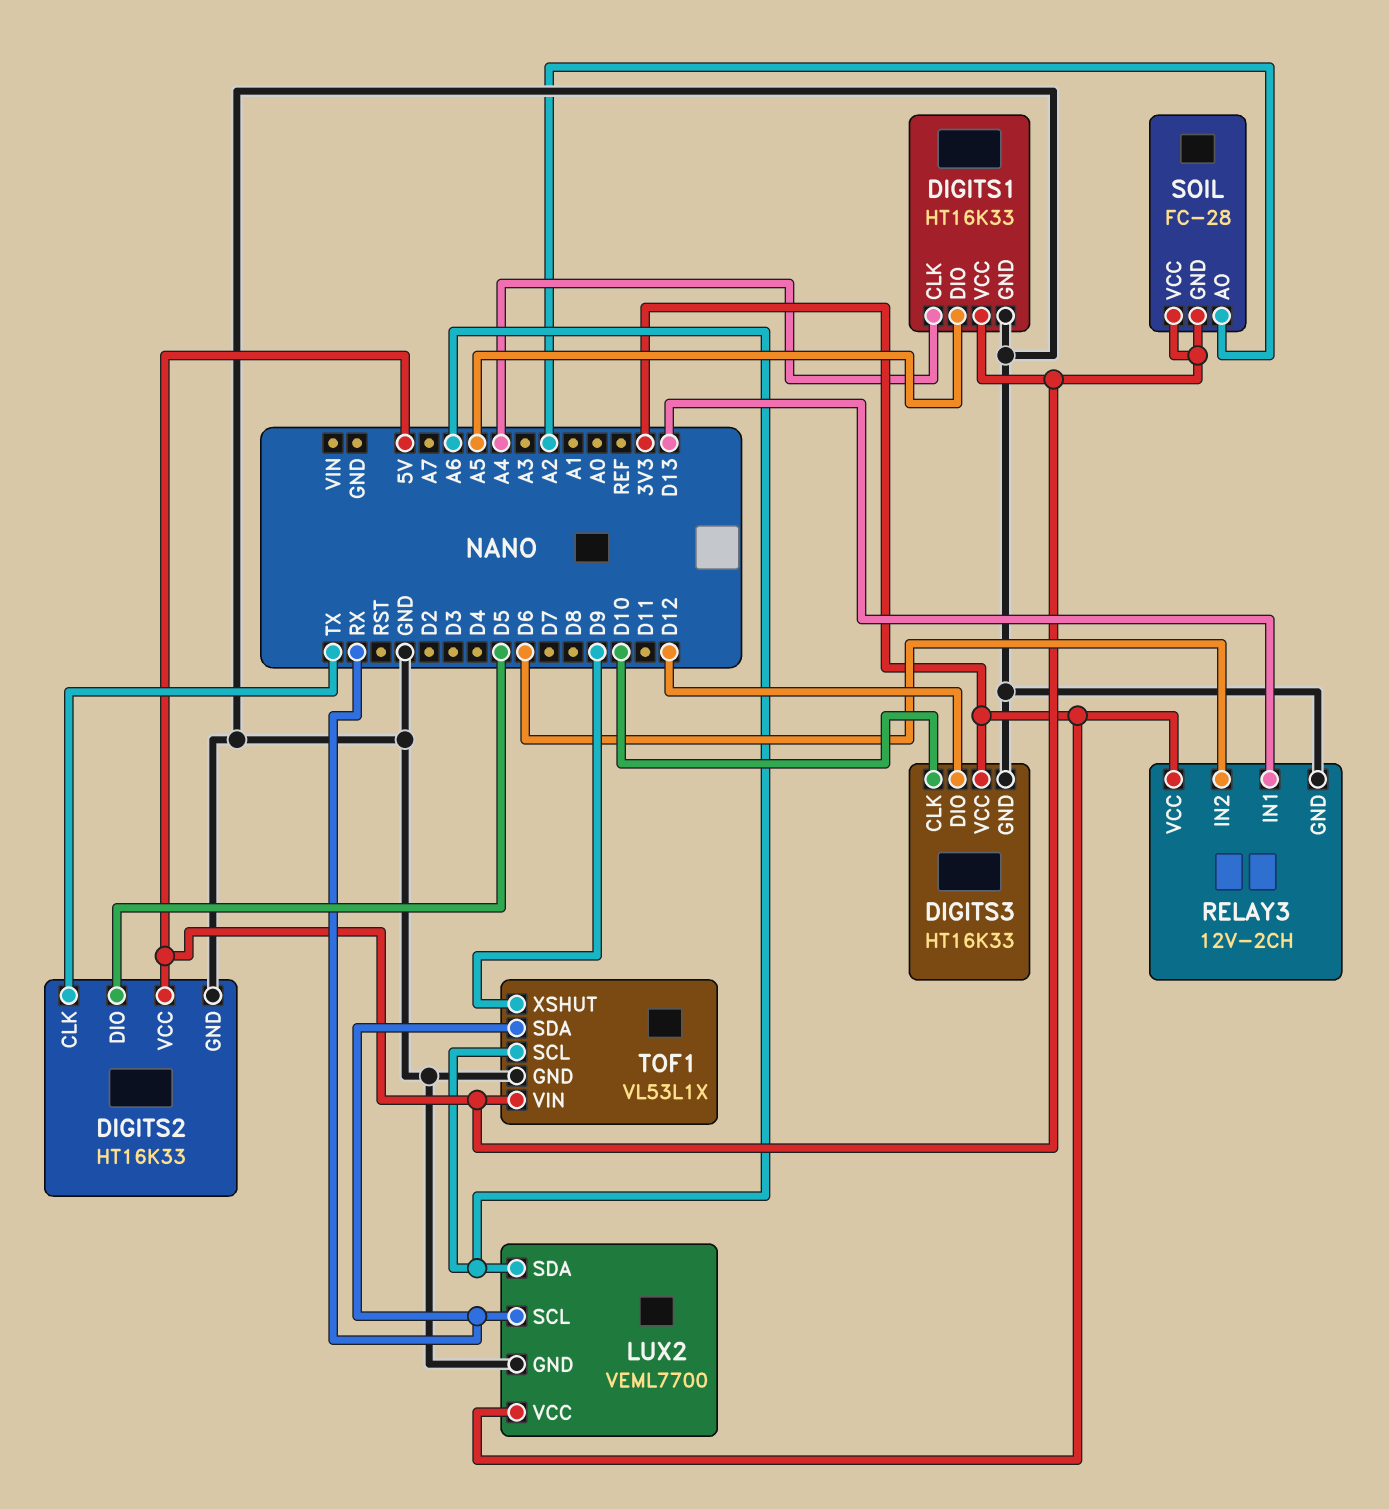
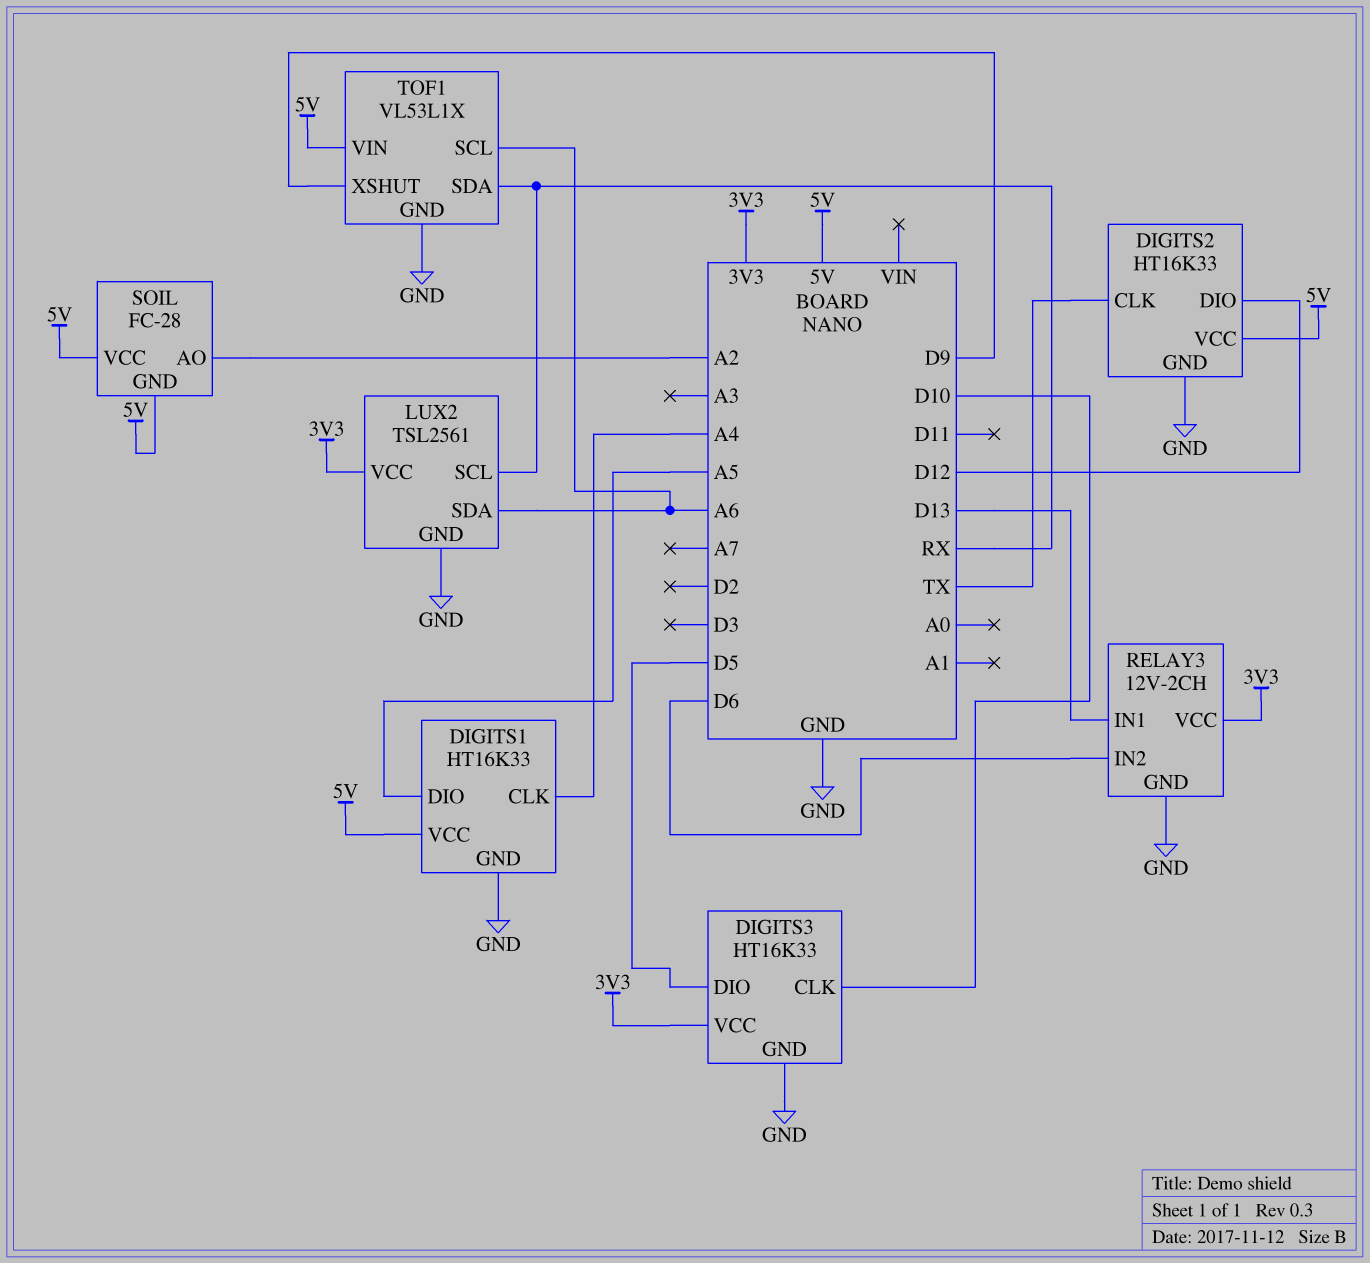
DIGITS2 pin DIO: D5 -> D12
DIGITS3 pin DIO: D12 -> D5
LUX2: VEML7700 -> TSL2561

